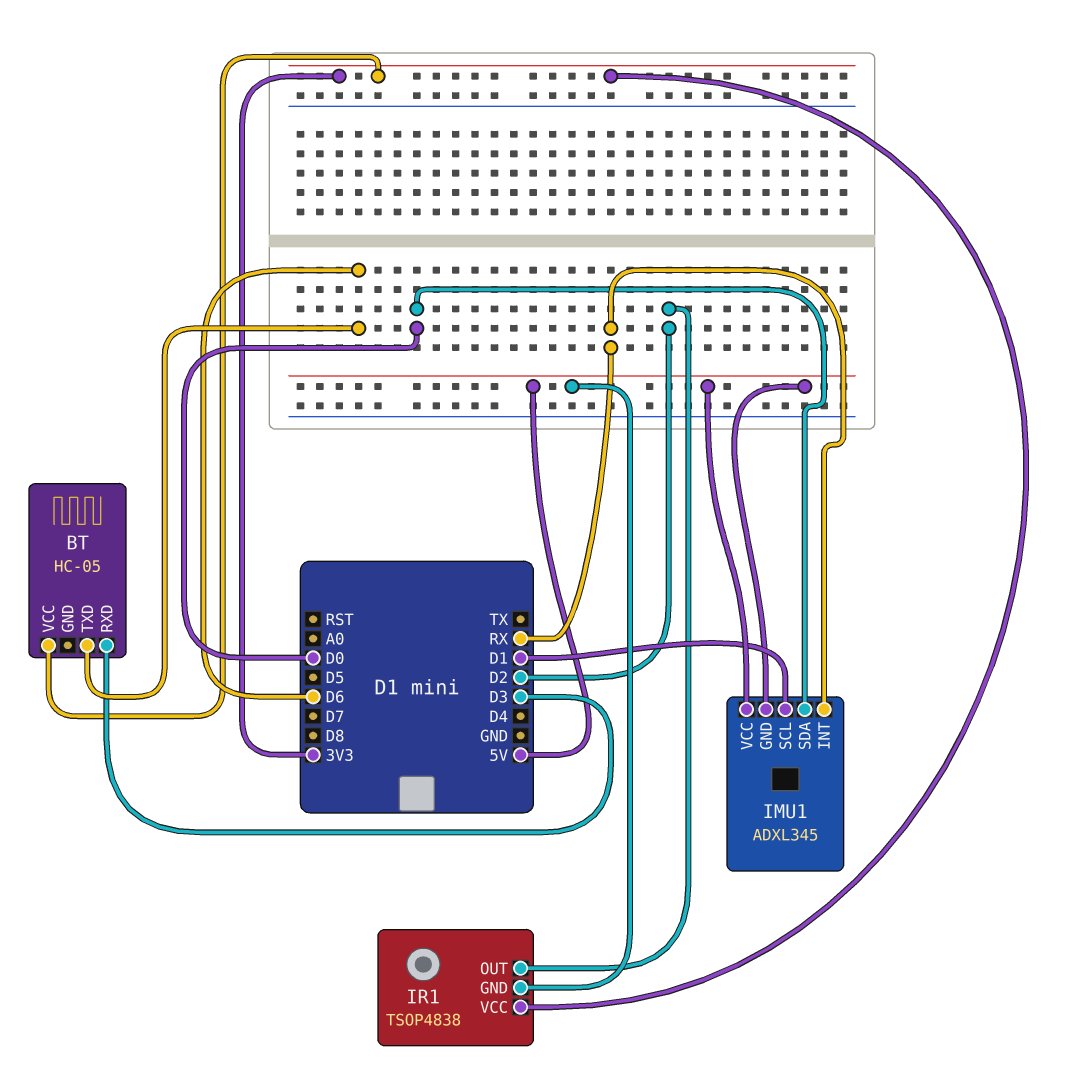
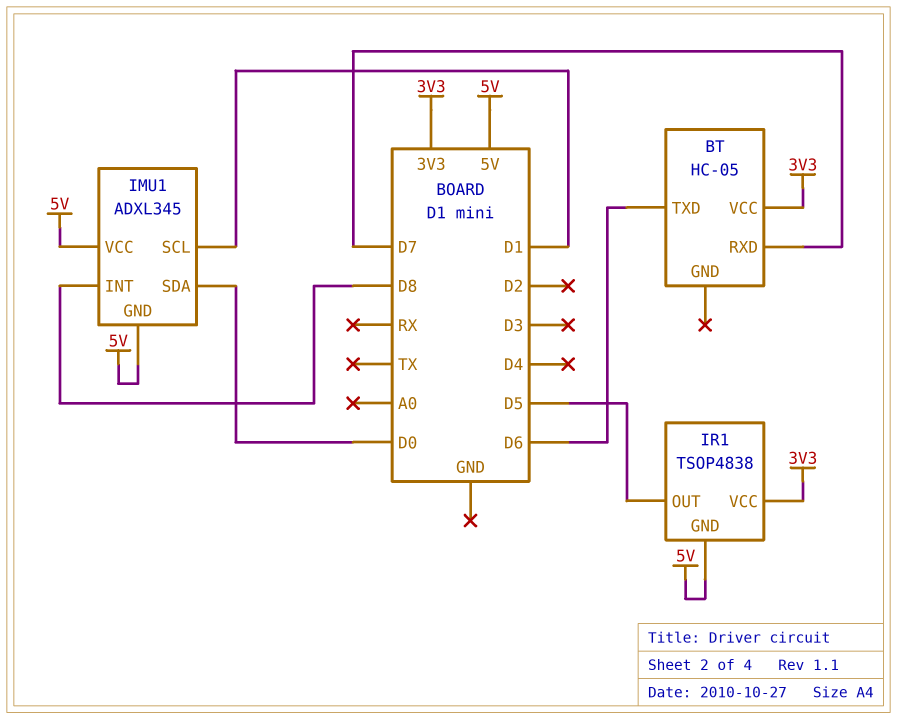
BT pin RXD: D3 -> D7
IMU1 pin INT: RX -> D8
IR1 pin OUT: D2 -> D5

